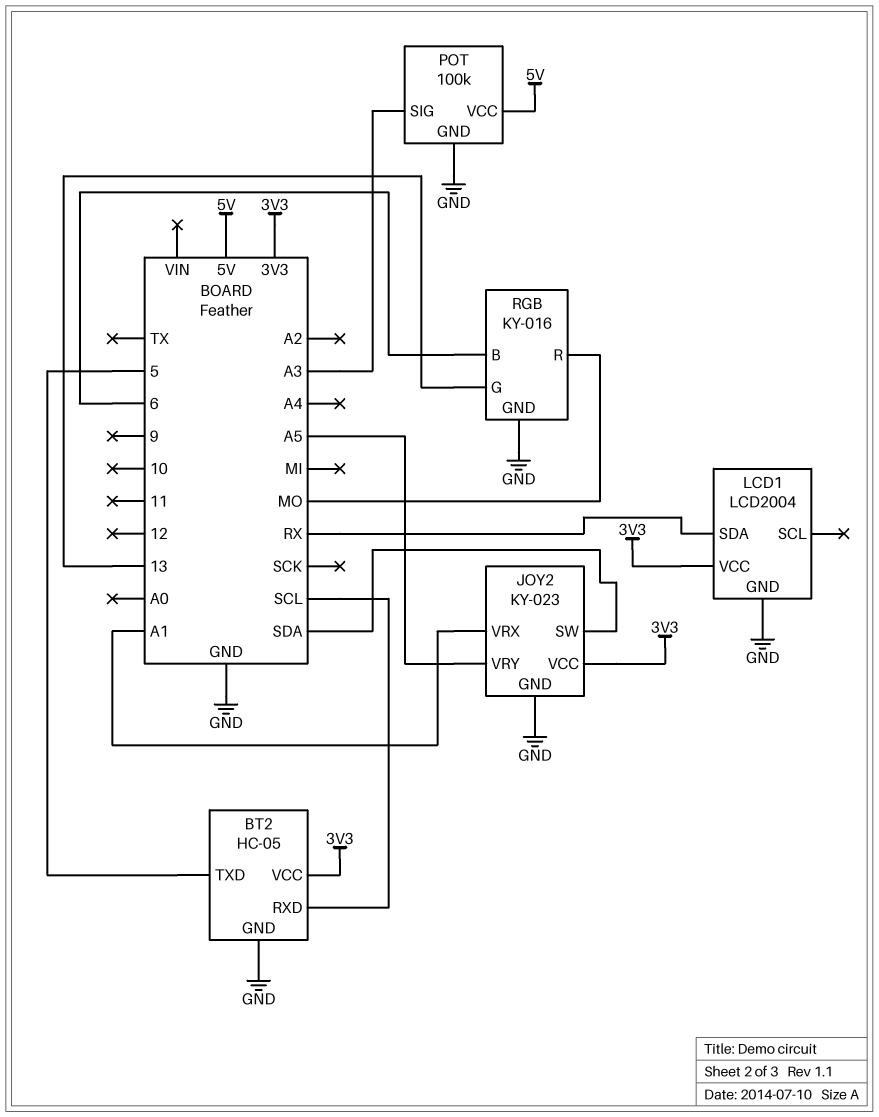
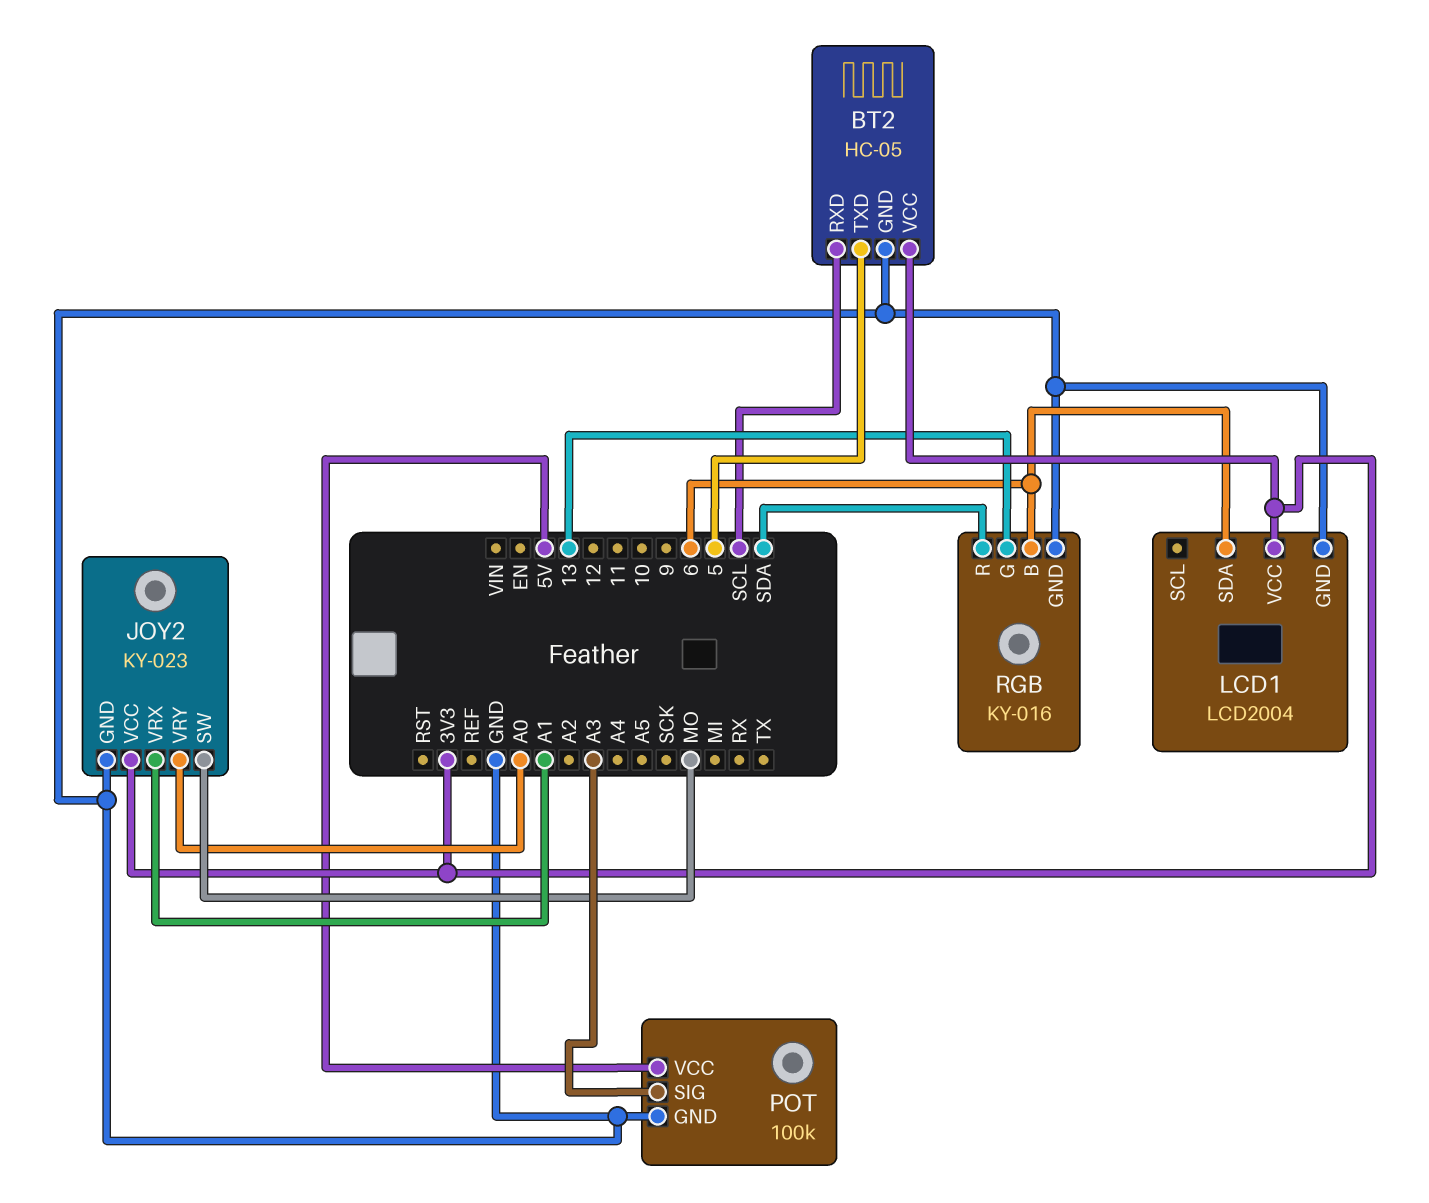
JOY2 pin SW: SDA -> MO
JOY2 pin VRY: A5 -> A0
LCD1 pin SDA: RX -> 6
RGB pin R: MO -> SDA

